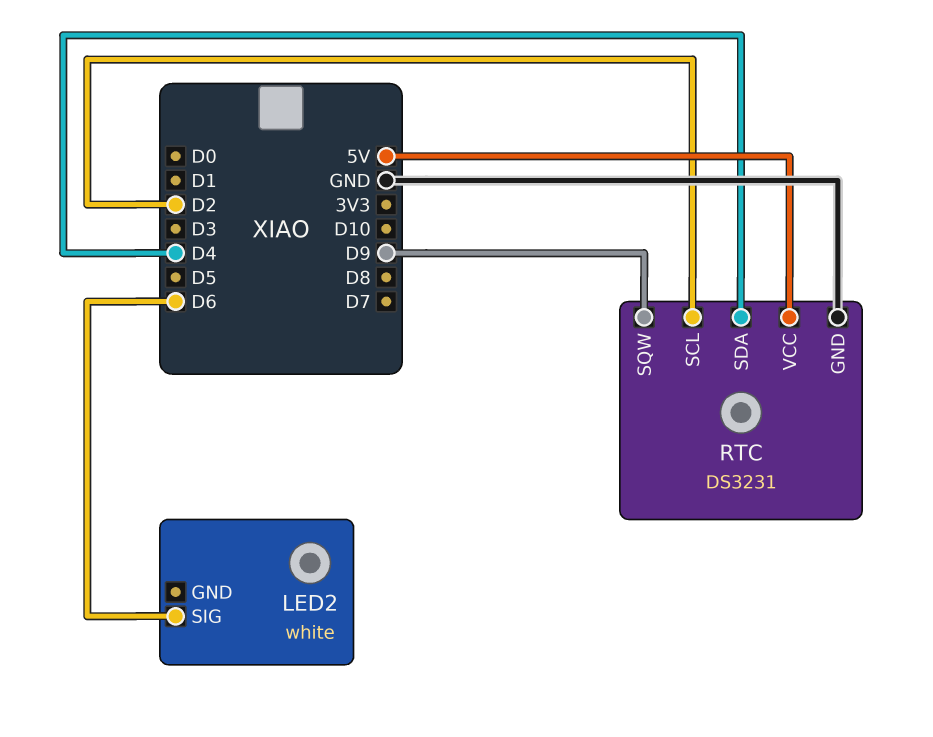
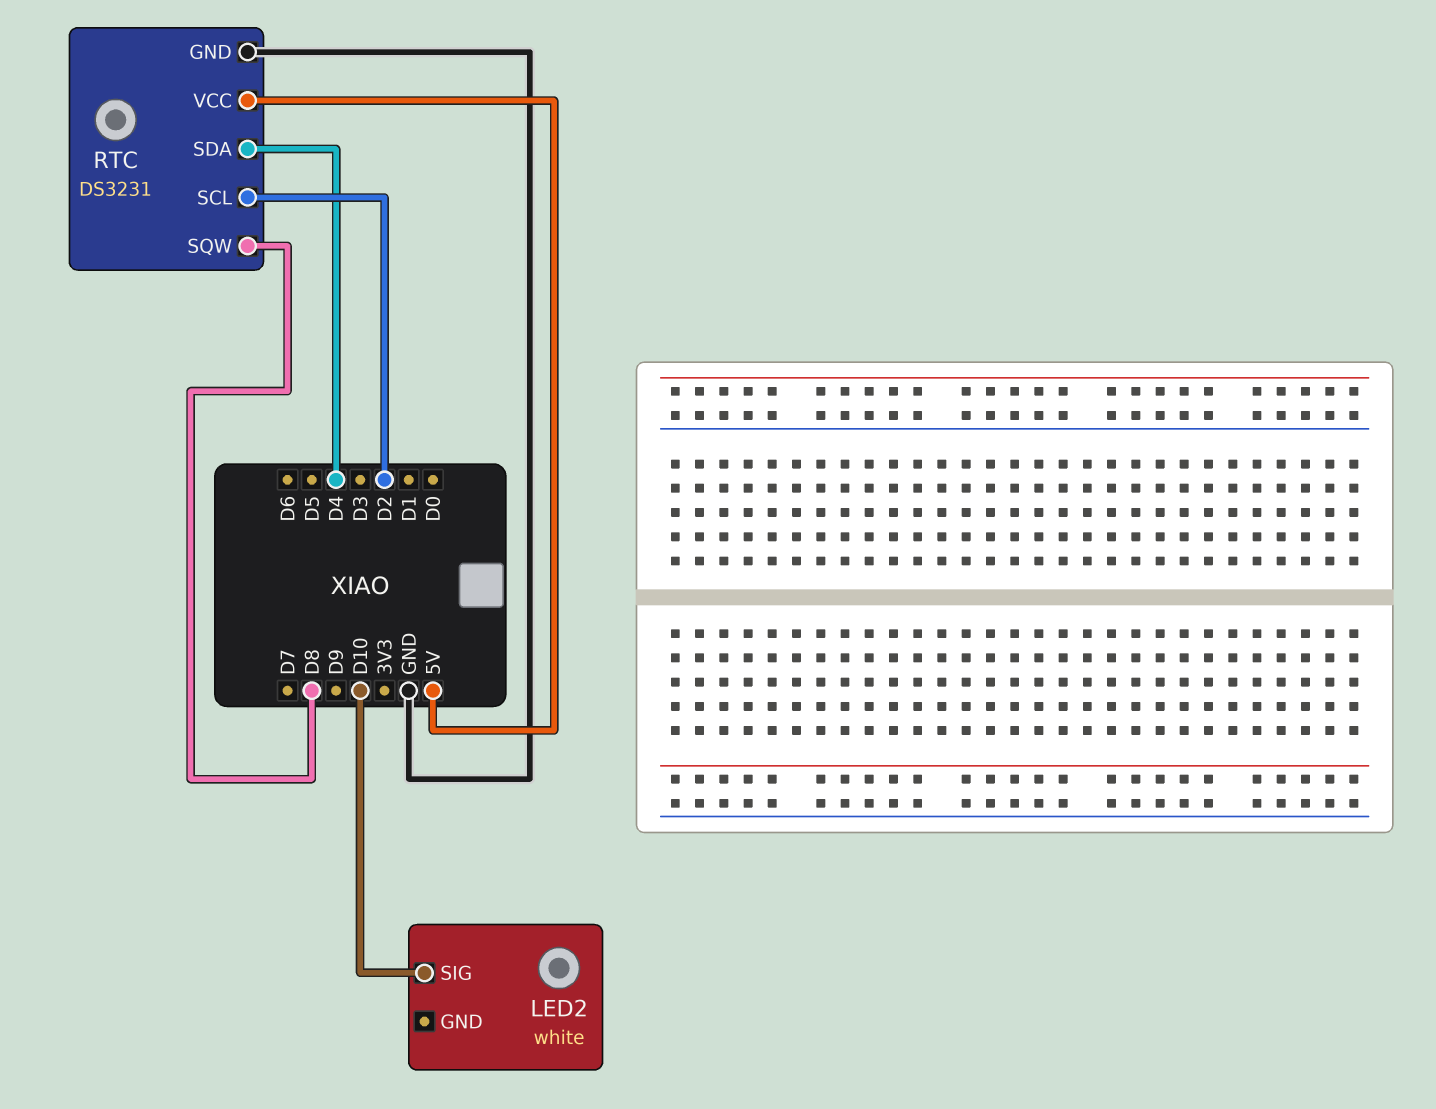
LED2 pin SIG: D6 -> D10
RTC pin SQW: D9 -> D8

